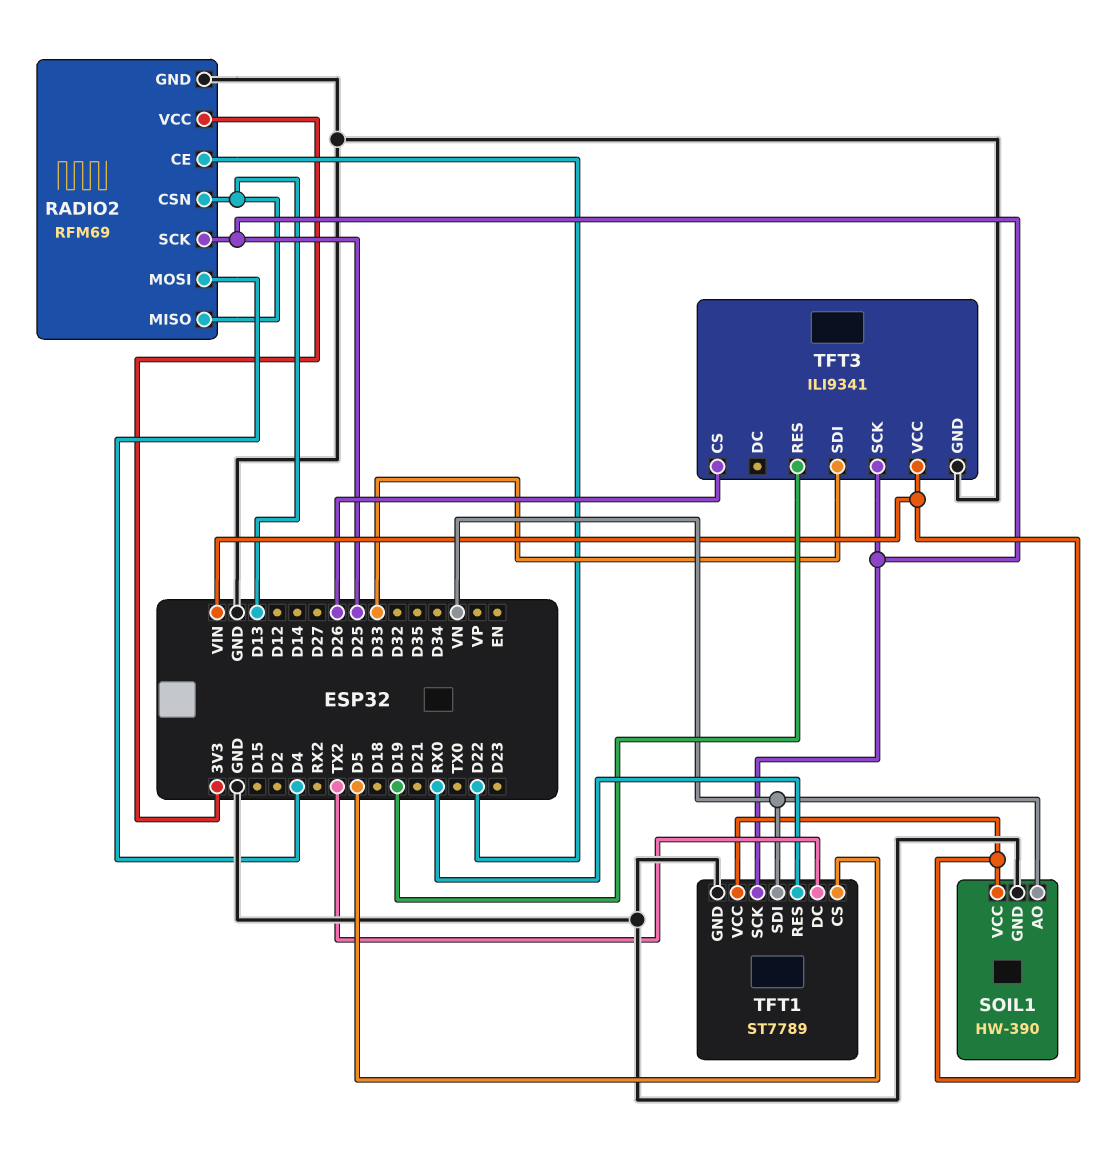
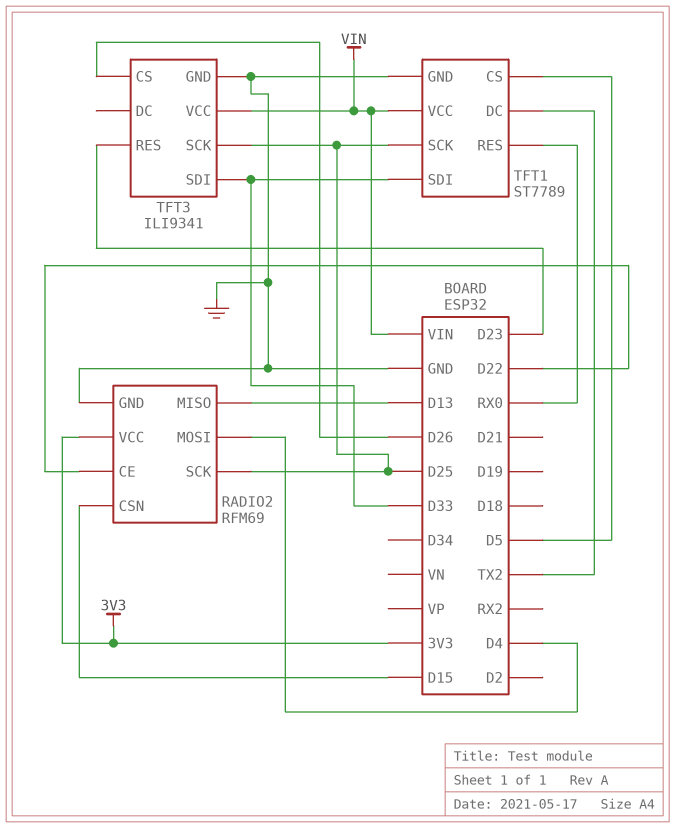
RADIO2 pin CSN: D13 -> D15
SOIL1: HW-390 -> none
SOIL1 pin AO: VN -> none
SOIL1 pin GND: GND -> none
SOIL1 pin VCC: VIN -> none
TFT1 pin SDI: VN -> D33
TFT3 pin RES: D19 -> D23

